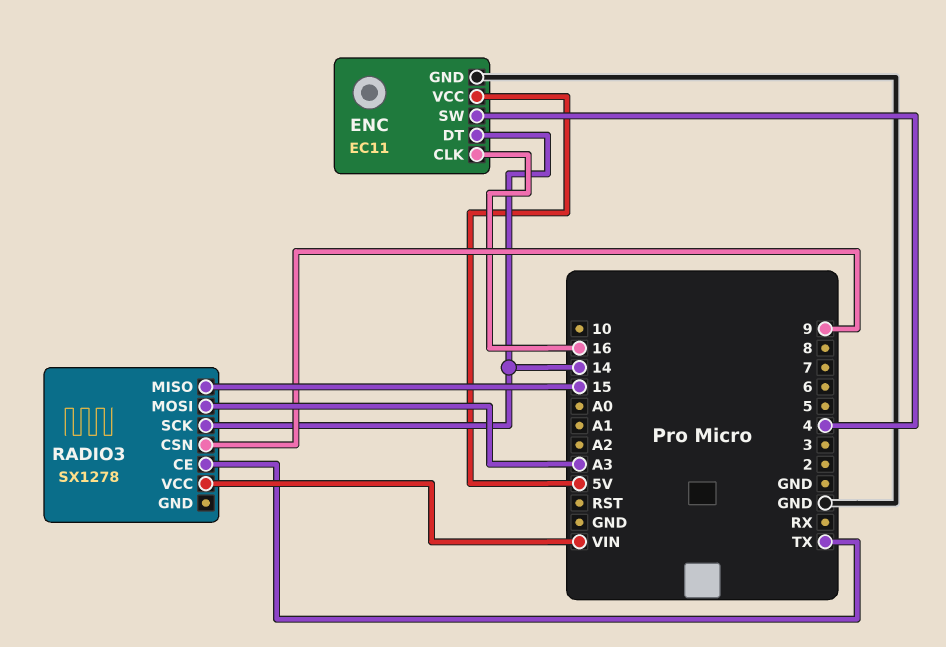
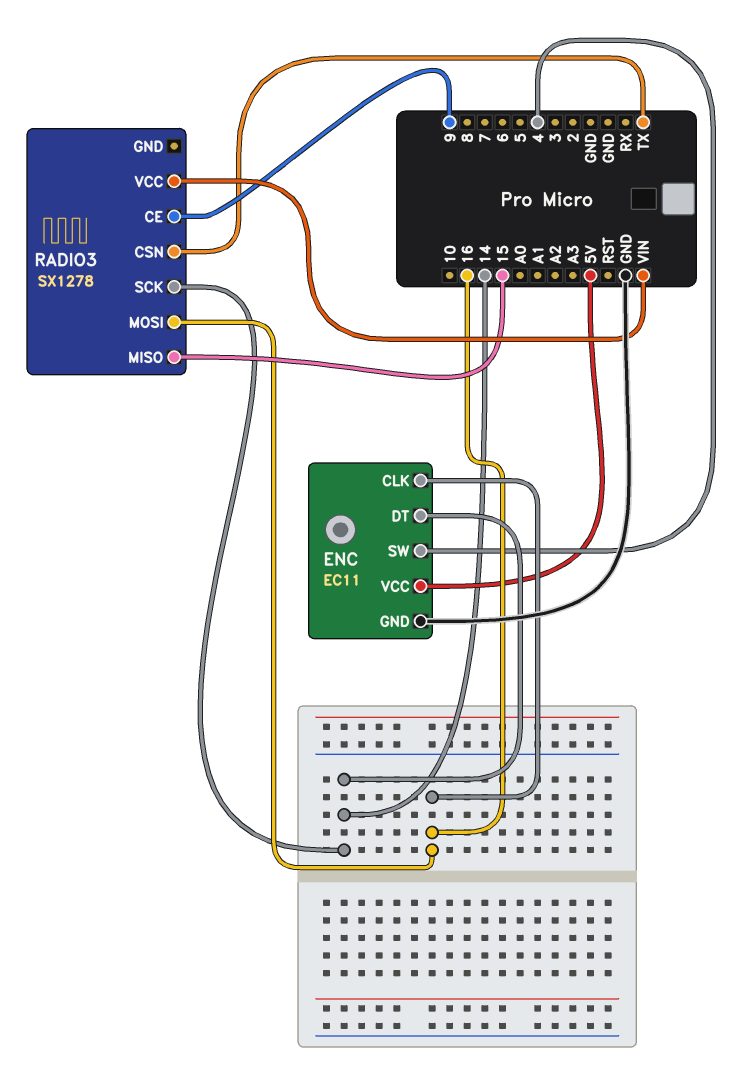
RADIO3 pin CE: TX -> 9
RADIO3 pin CSN: 9 -> TX
RADIO3 pin MOSI: A3 -> 16

